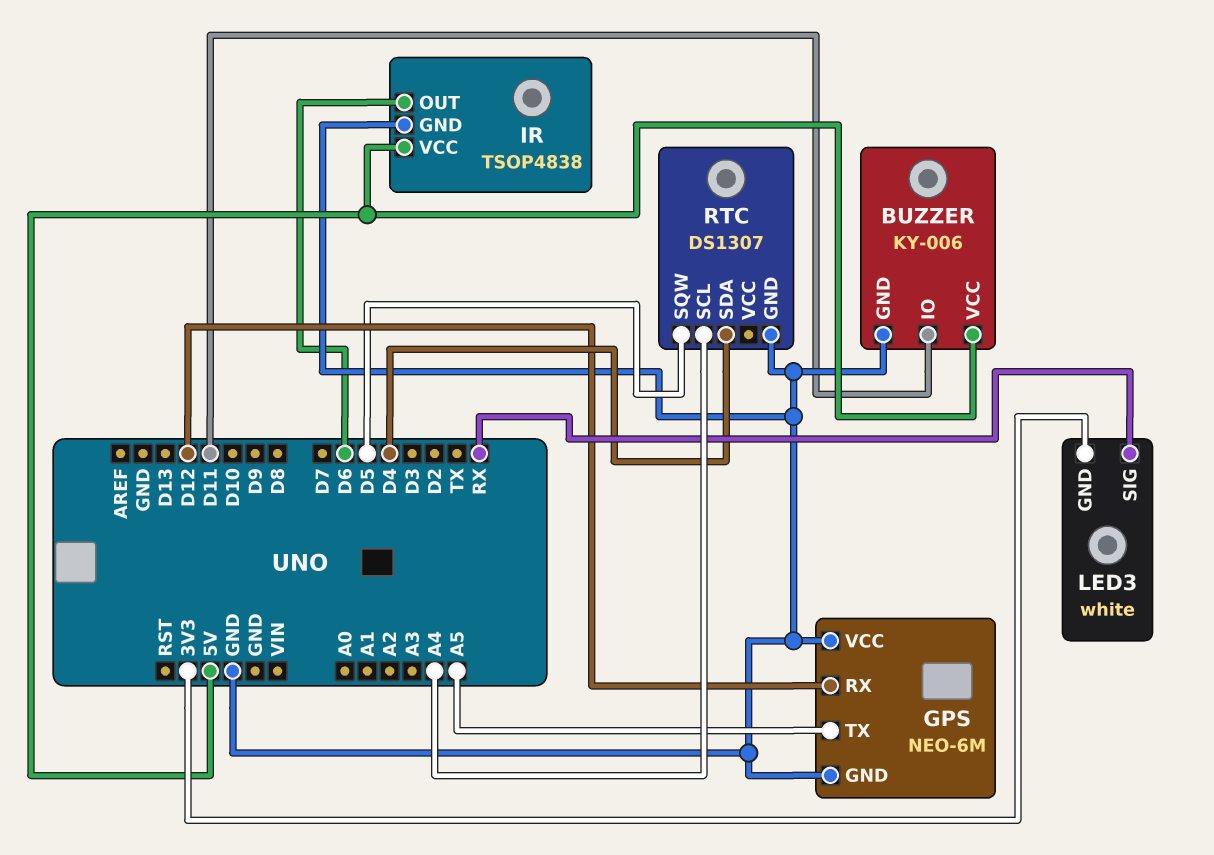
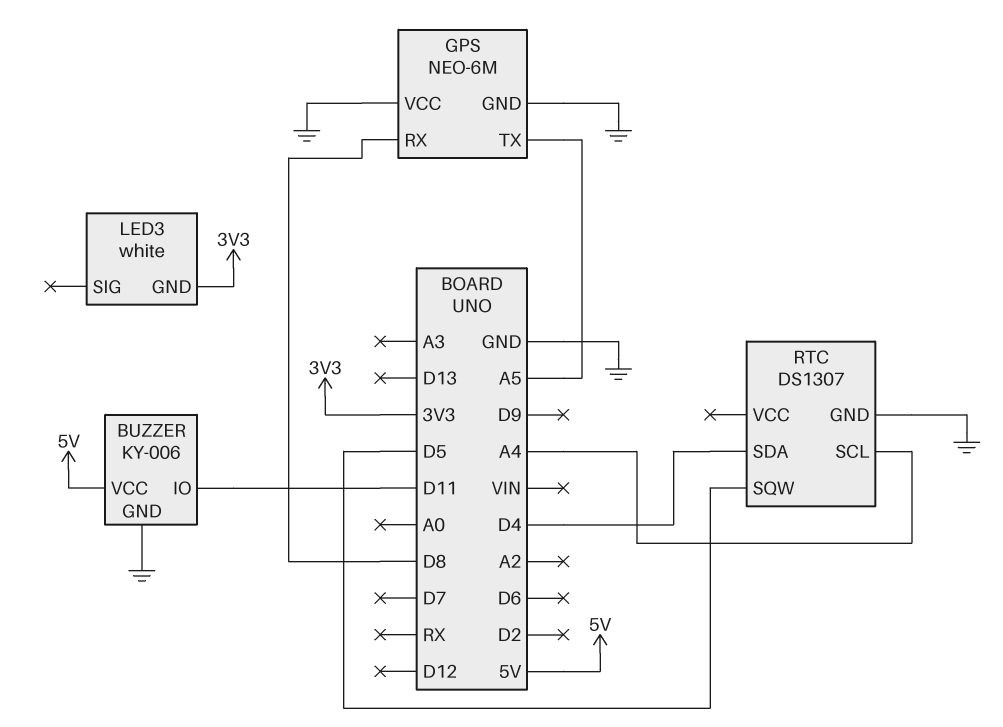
GPS pin RX: D12 -> D8
IR: TSOP4838 -> none
IR pin GND: GND -> none
IR pin OUT: D6 -> none
IR pin VCC: 5V -> none
LED3 pin SIG: RX -> none

